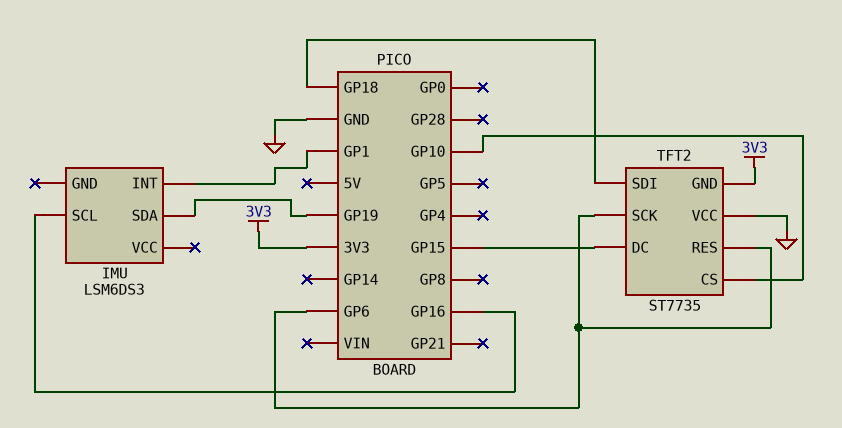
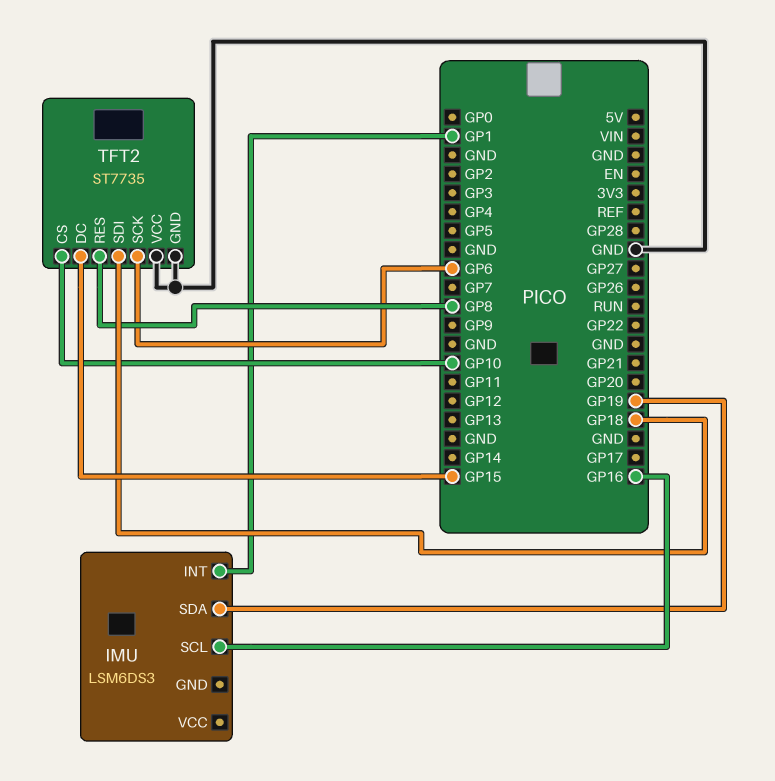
TFT2 pin GND: 3V3 -> GND
TFT2 pin RES: GP6 -> GP8

